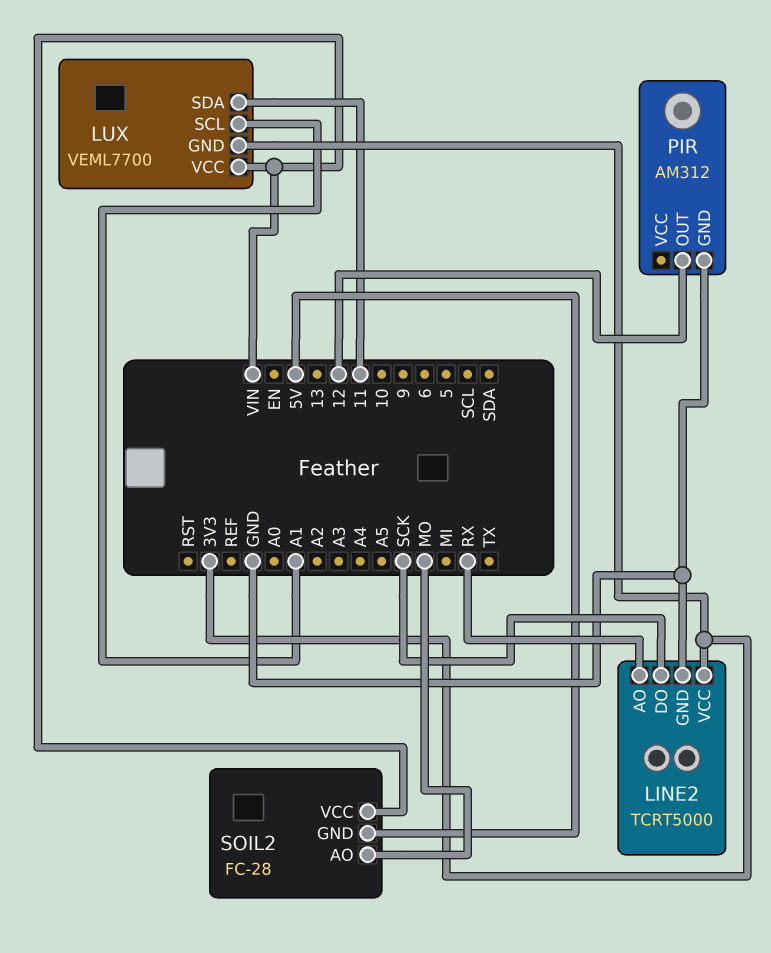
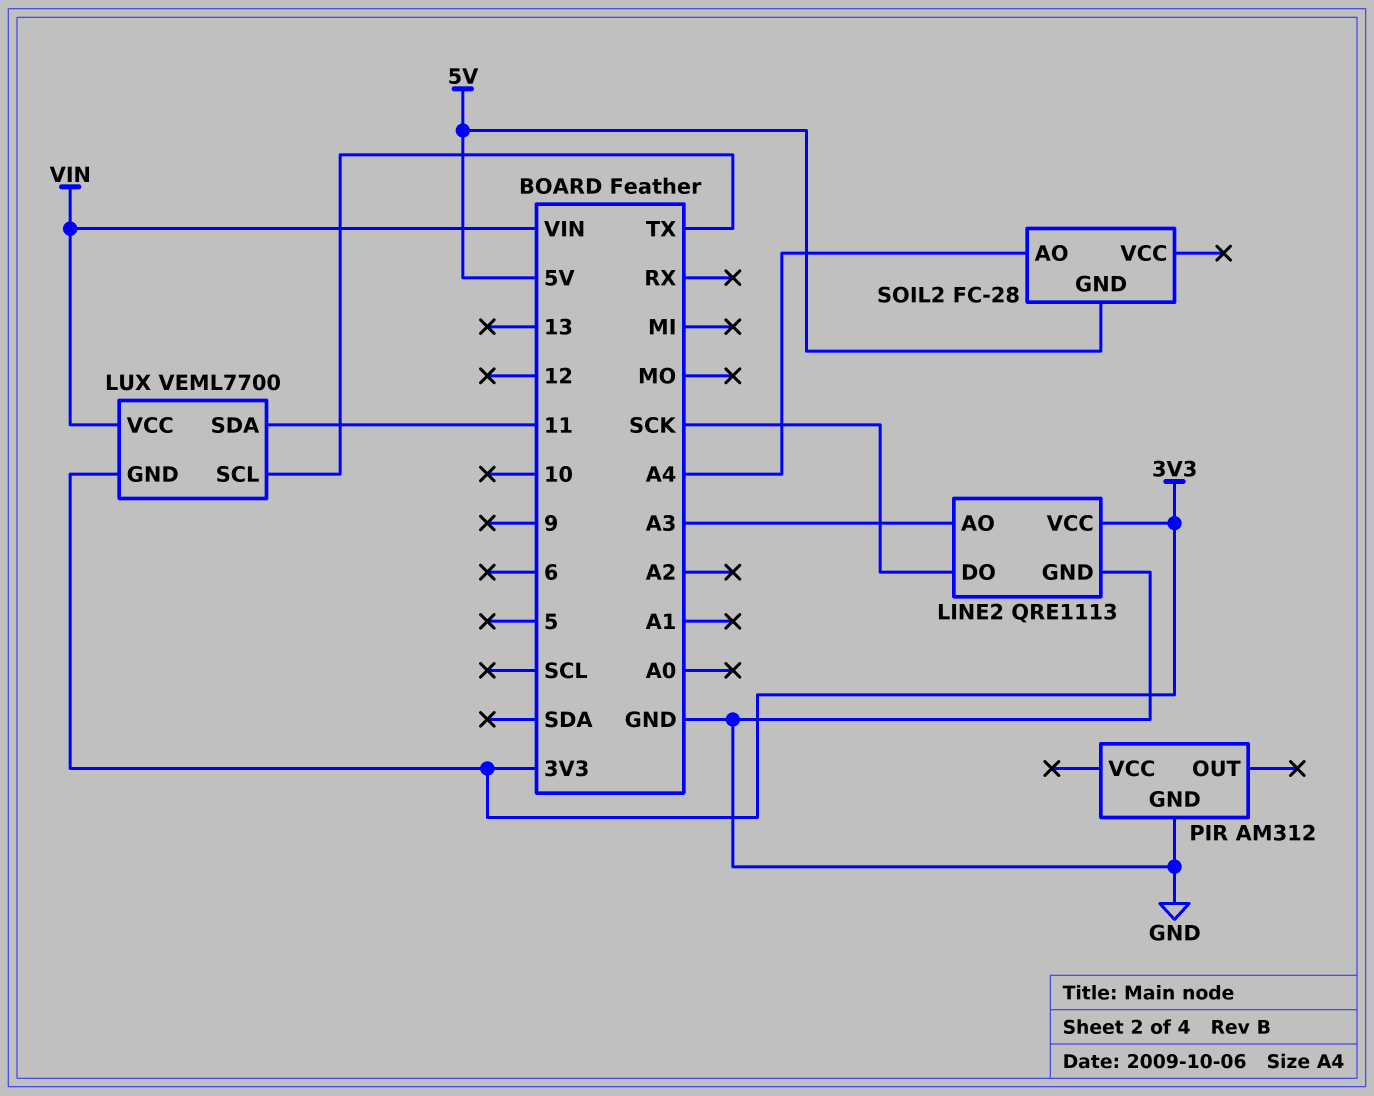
LINE2: TCRT5000 -> QRE1113
LINE2 pin AO: RX -> A3
LUX pin SCL: A1 -> TX
PIR pin OUT: 12 -> none
SOIL2 pin AO: MO -> A4
SOIL2 pin VCC: VIN -> none

